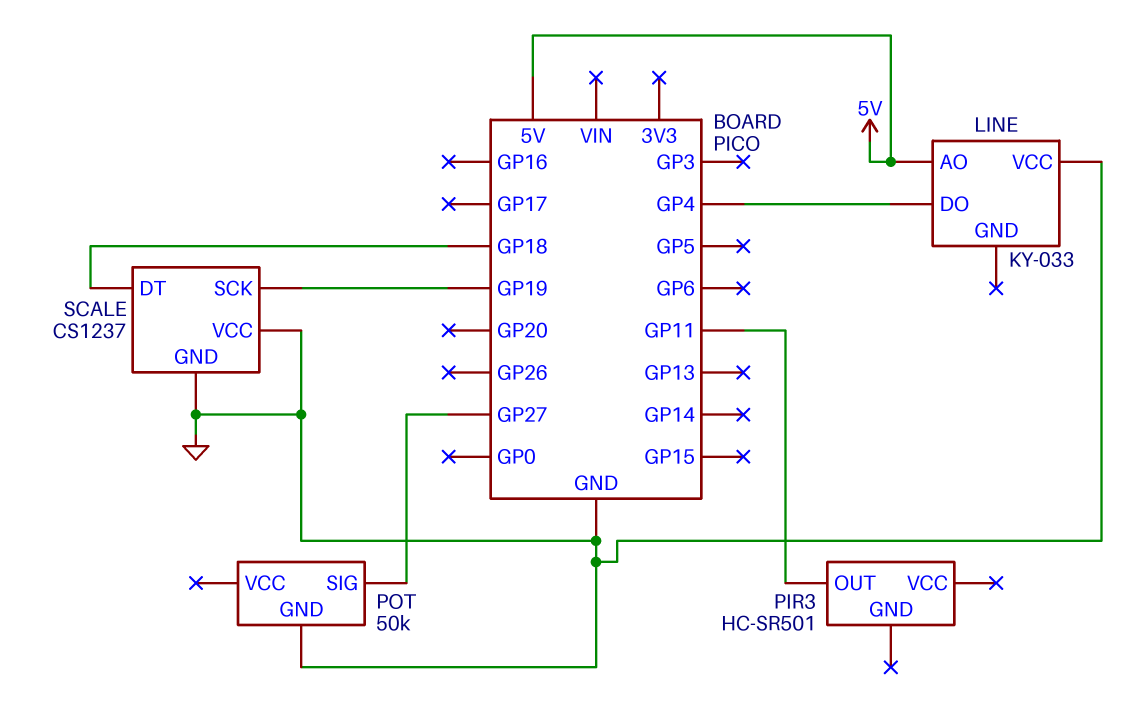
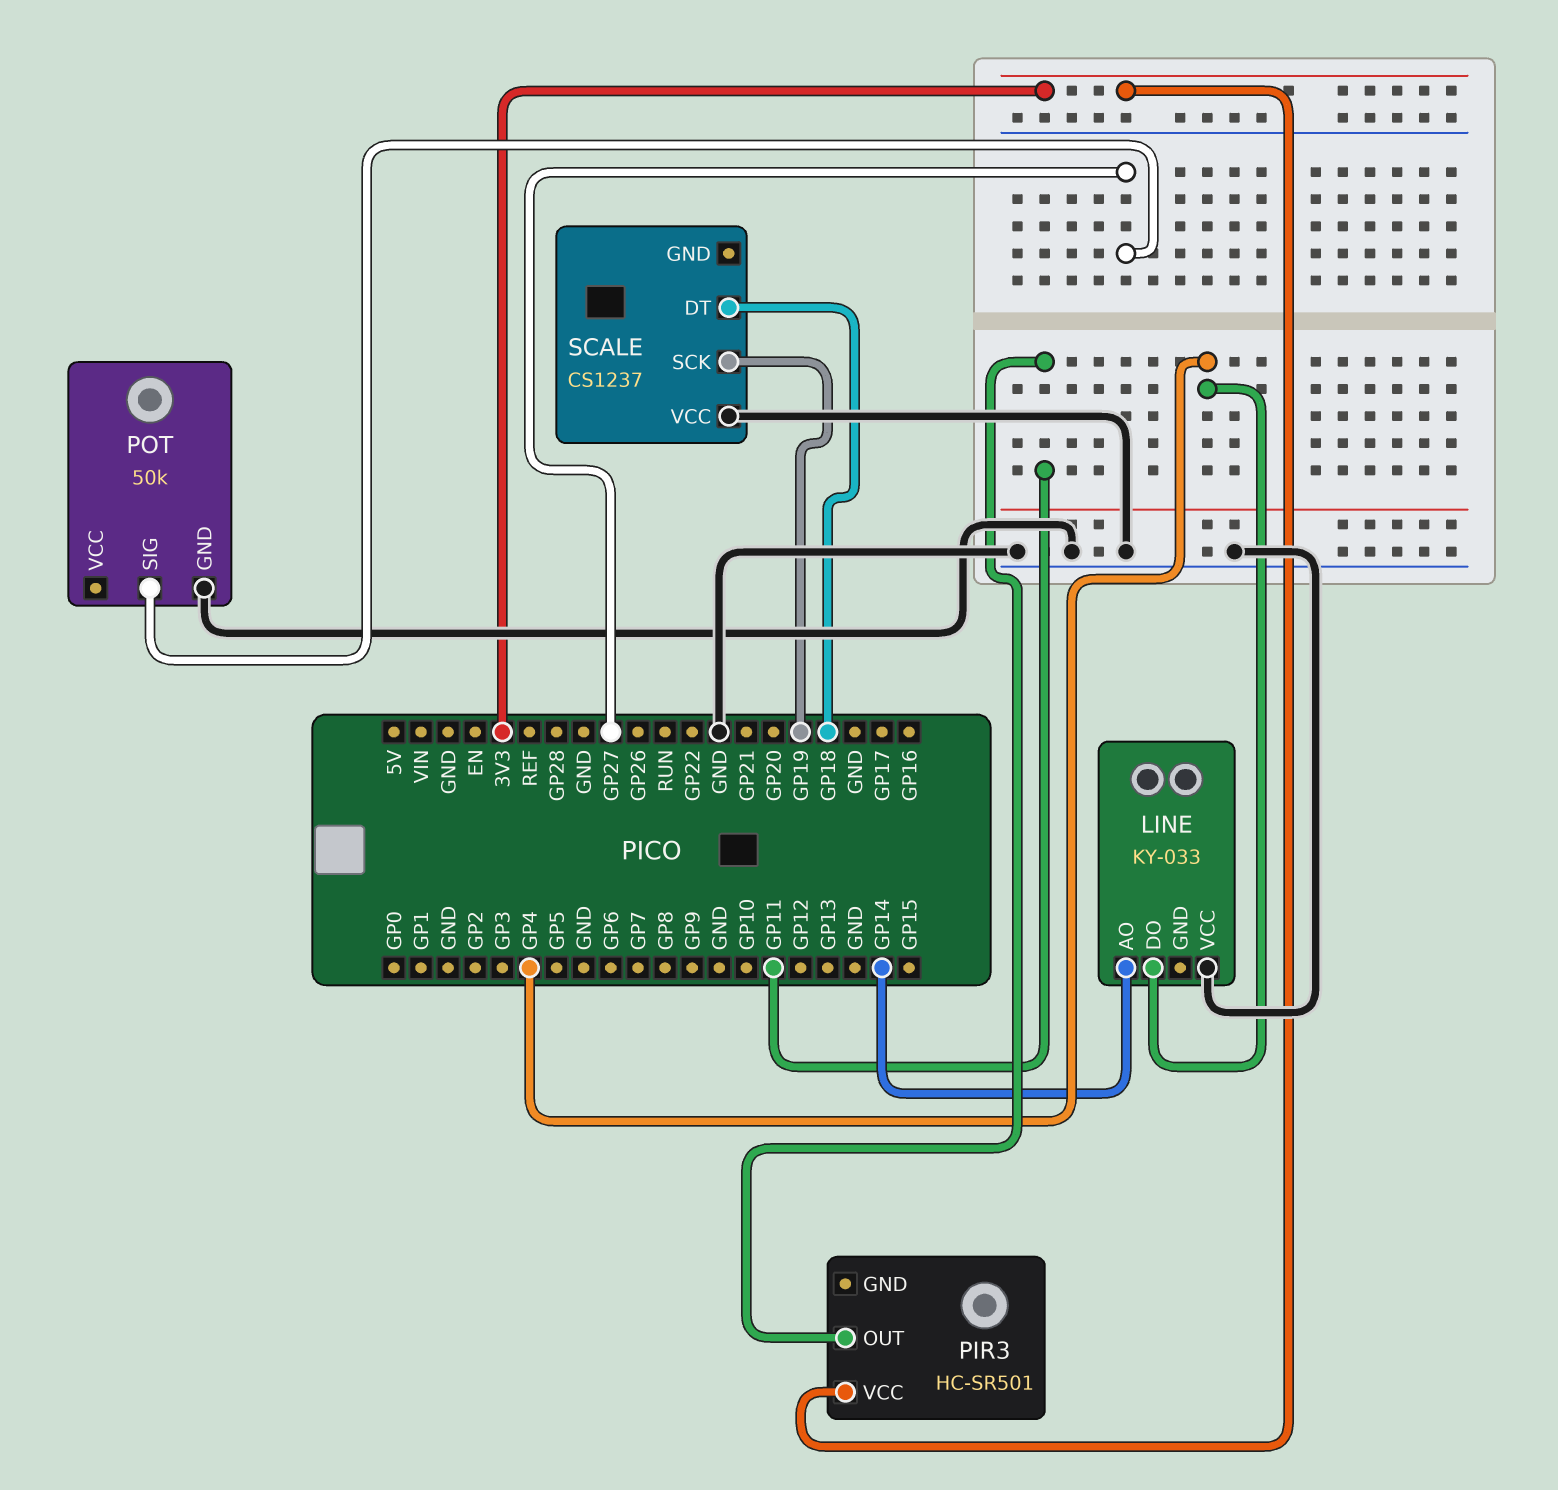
LINE pin AO: 5V -> GP14
PIR3 pin VCC: none -> 3V3
SCALE pin GND: GND -> none

